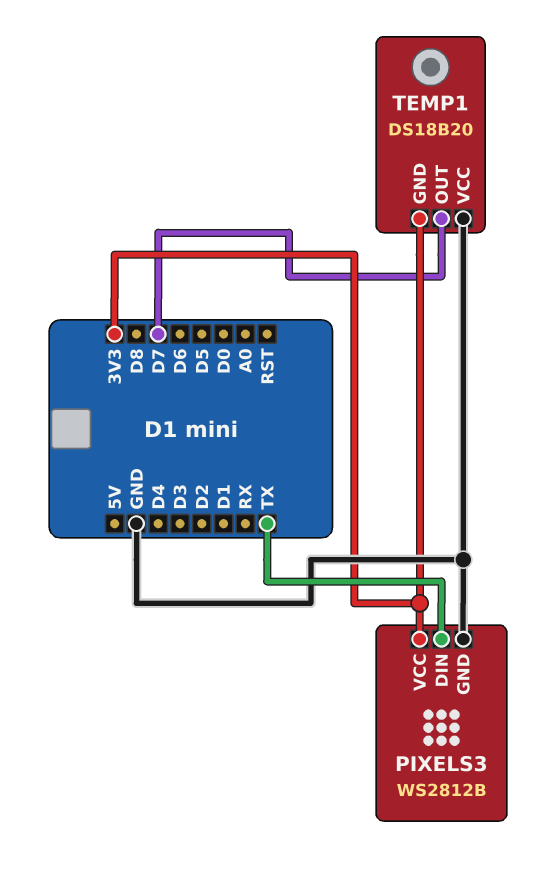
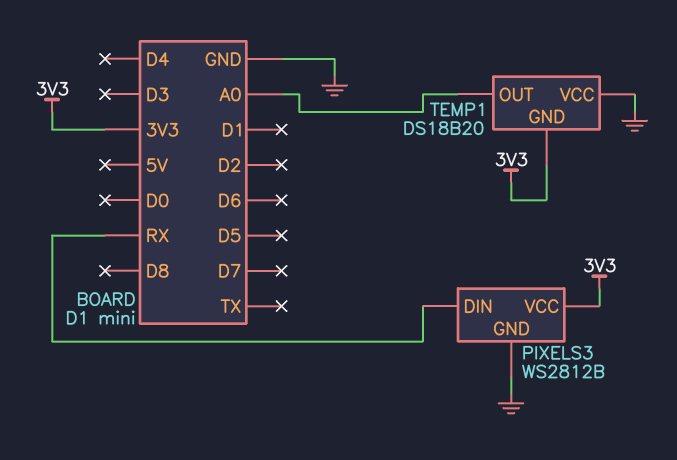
PIXELS3 pin DIN: TX -> RX
TEMP1 pin OUT: D7 -> A0

